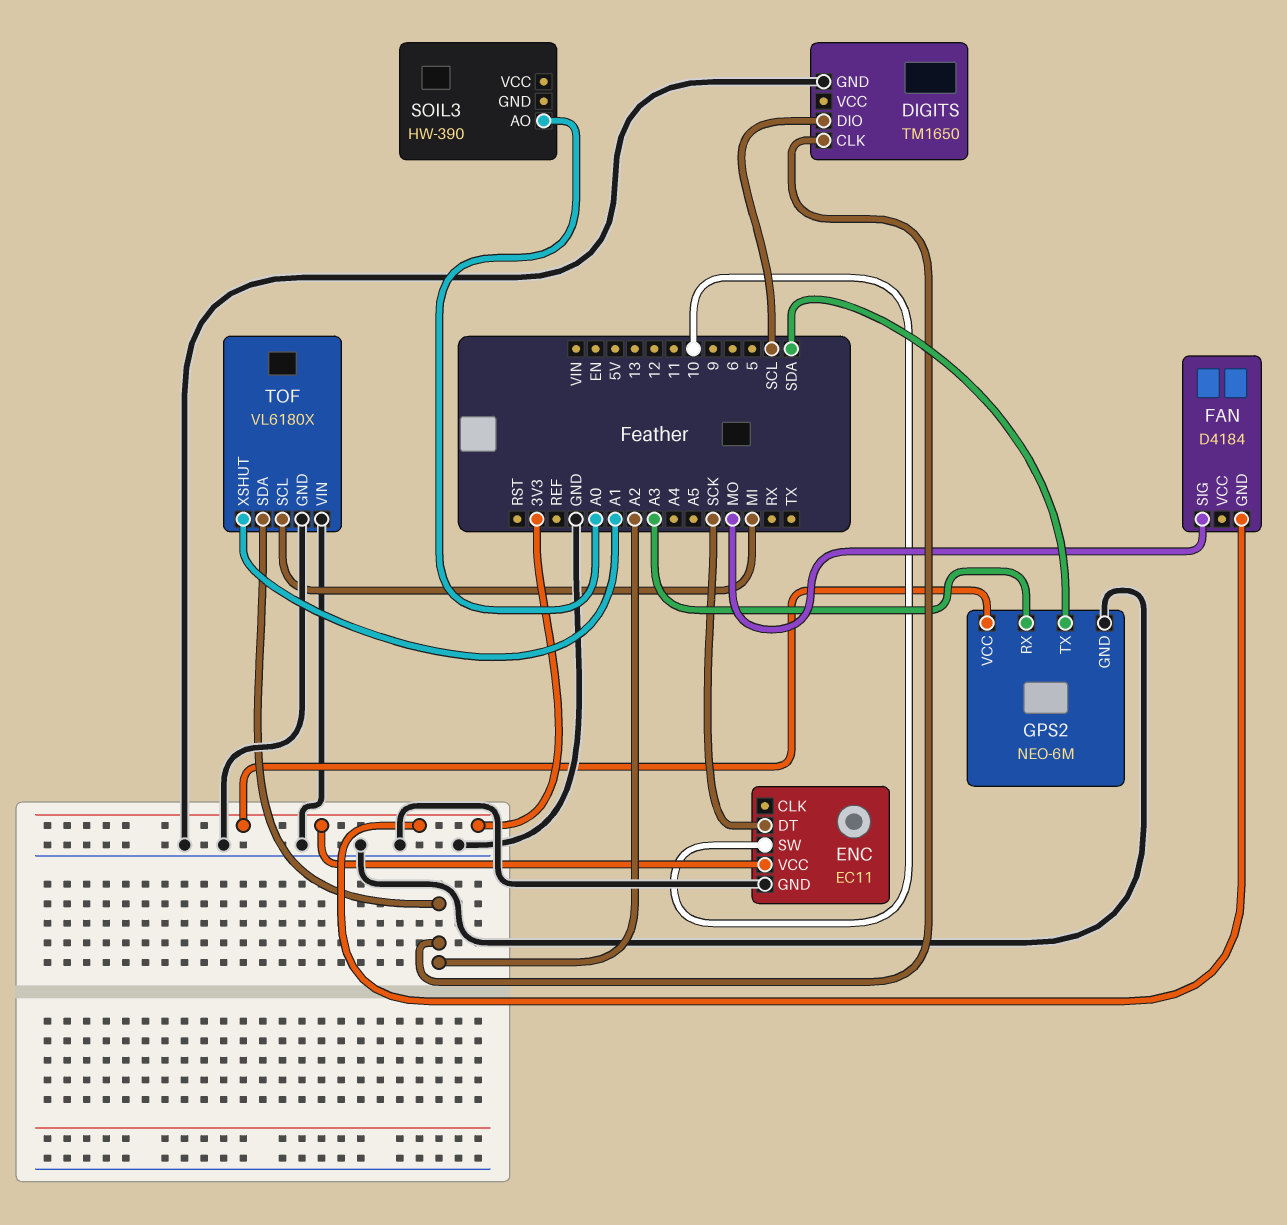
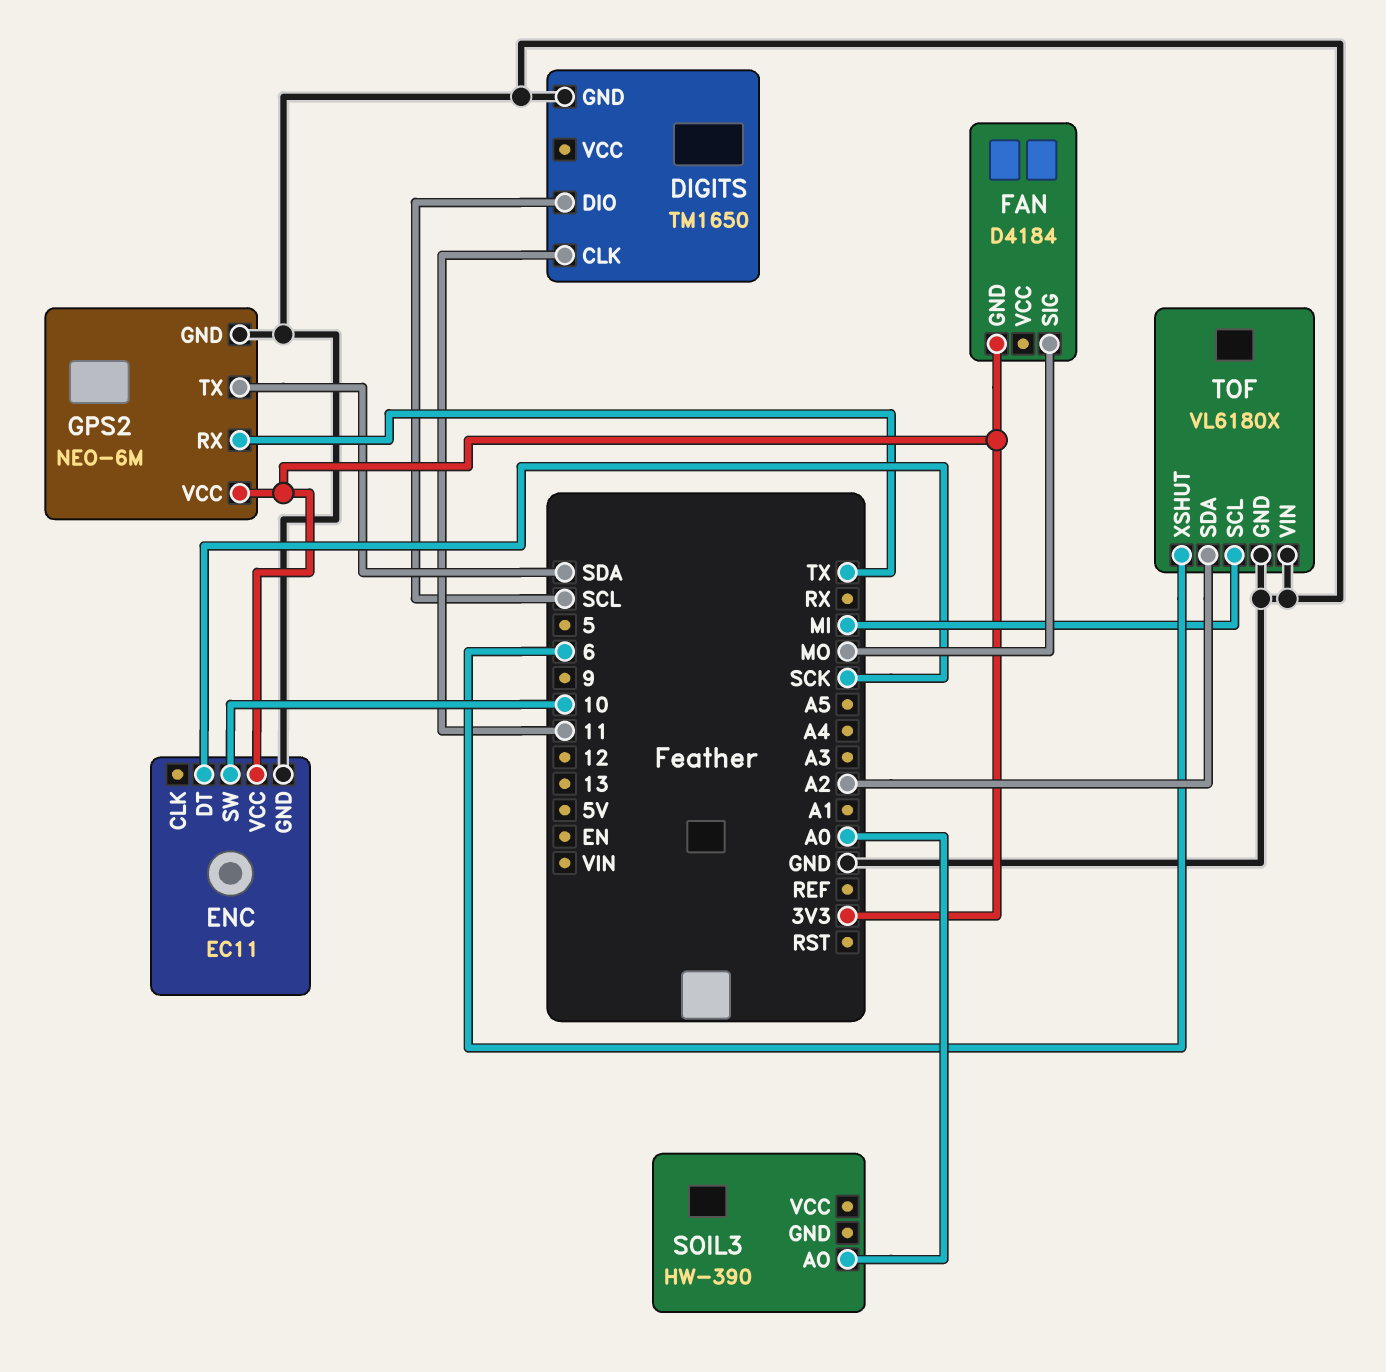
DIGITS pin CLK: A2 -> 11
GPS2 pin RX: A3 -> TX
TOF pin XSHUT: A1 -> 6

